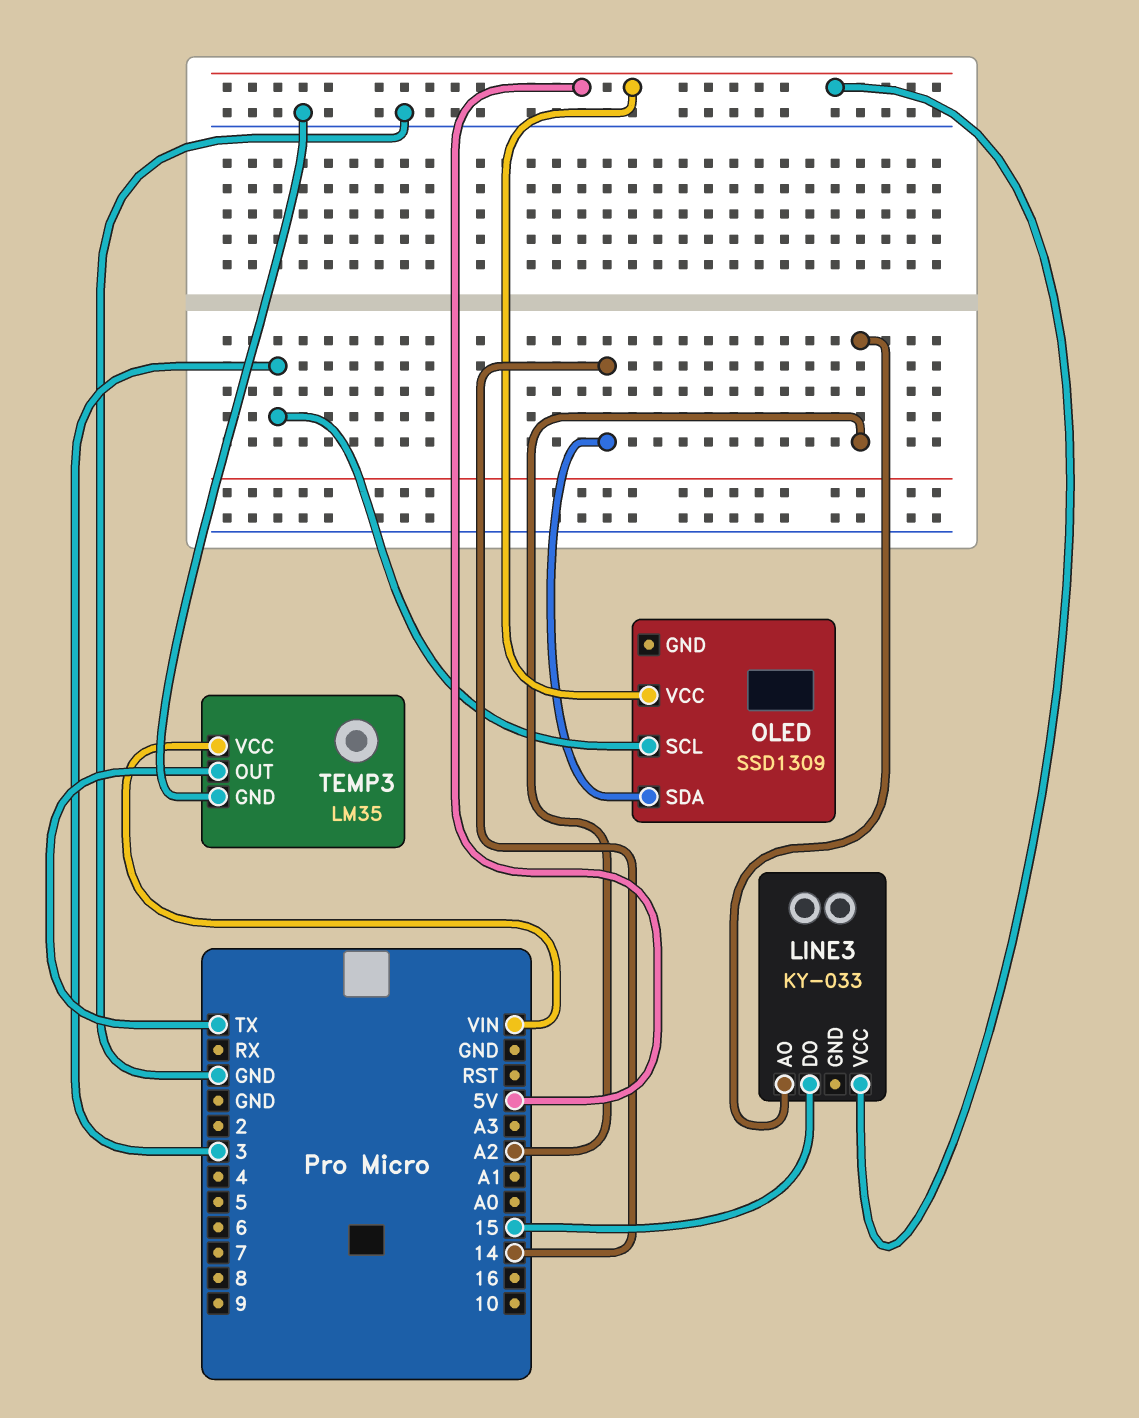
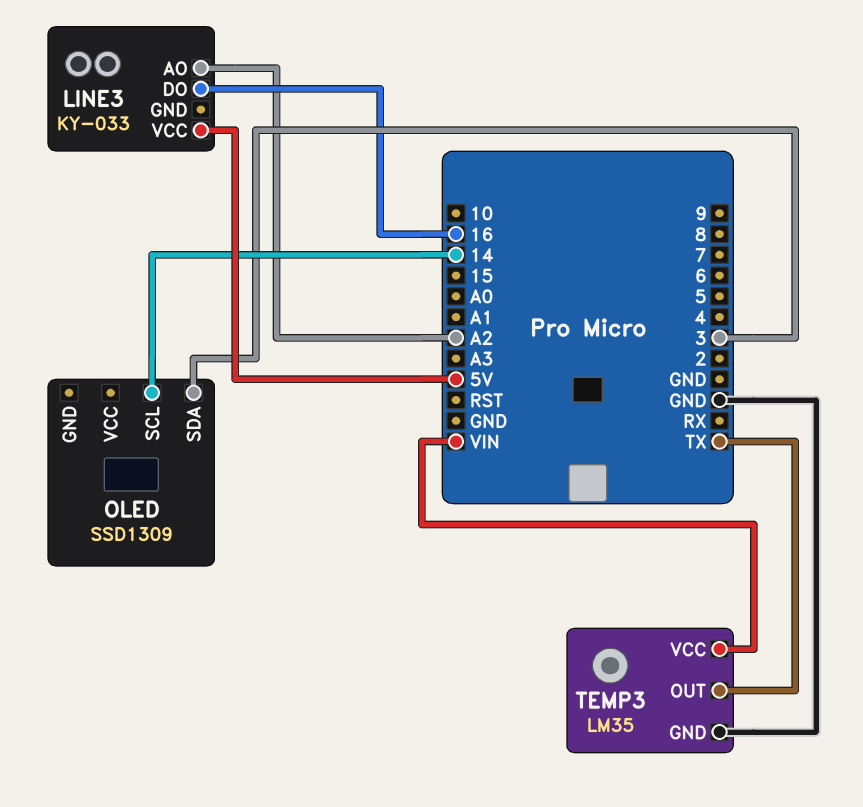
LINE3 pin DO: 15 -> 16
OLED pin SCL: 3 -> 14
OLED pin SDA: 14 -> 3
OLED pin VCC: 5V -> none

